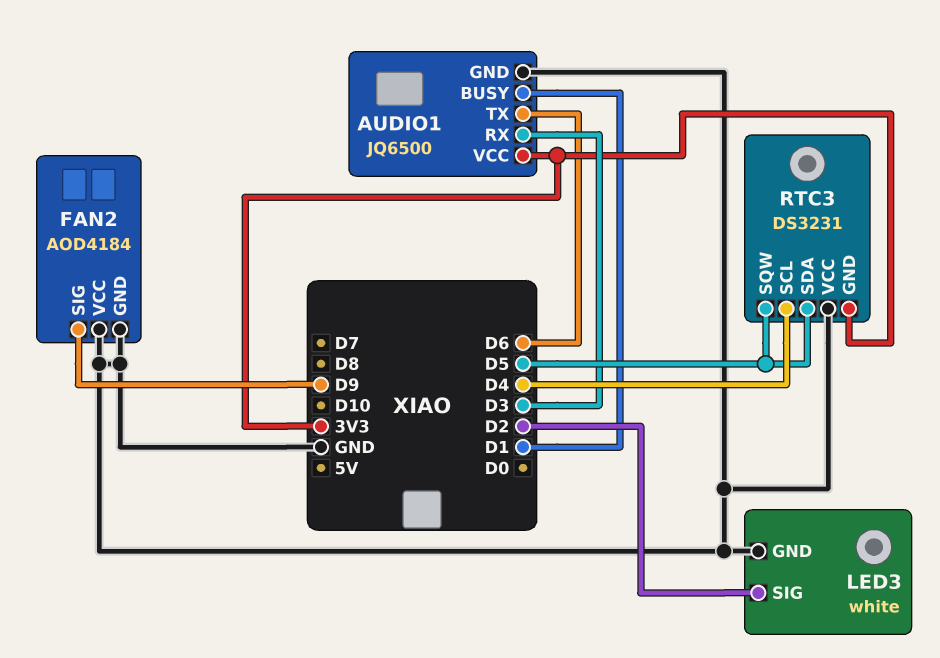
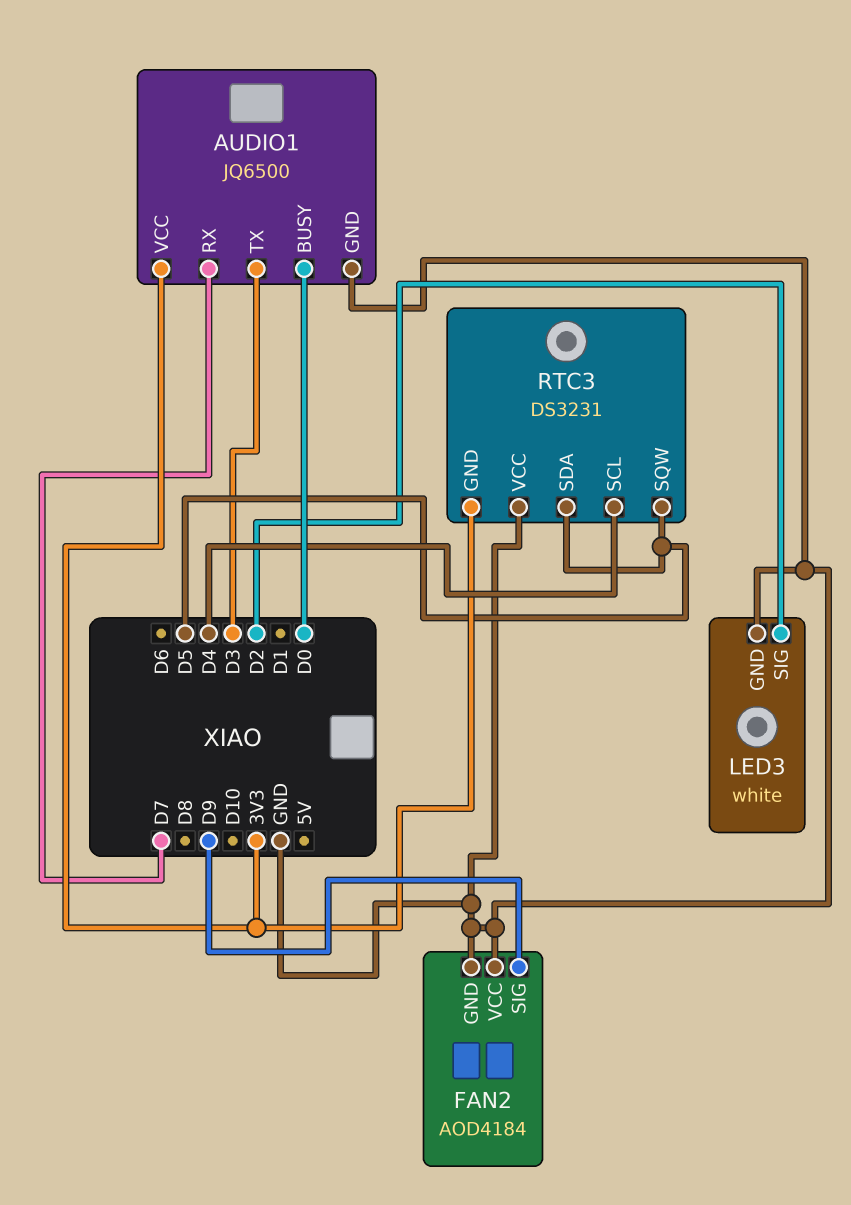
AUDIO1 pin BUSY: D1 -> D0
AUDIO1 pin RX: D3 -> D7
AUDIO1 pin TX: D6 -> D3

